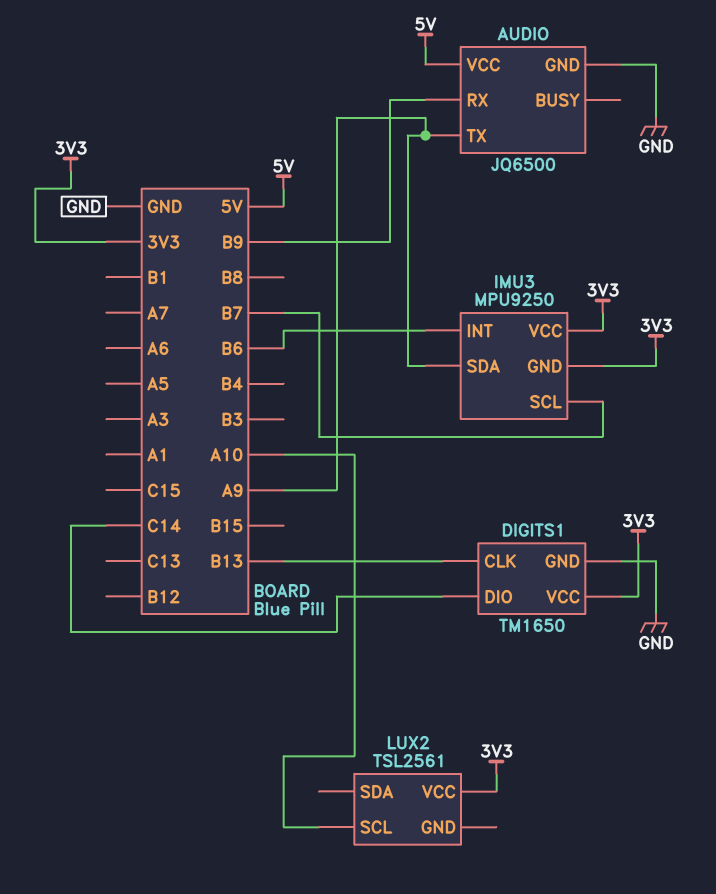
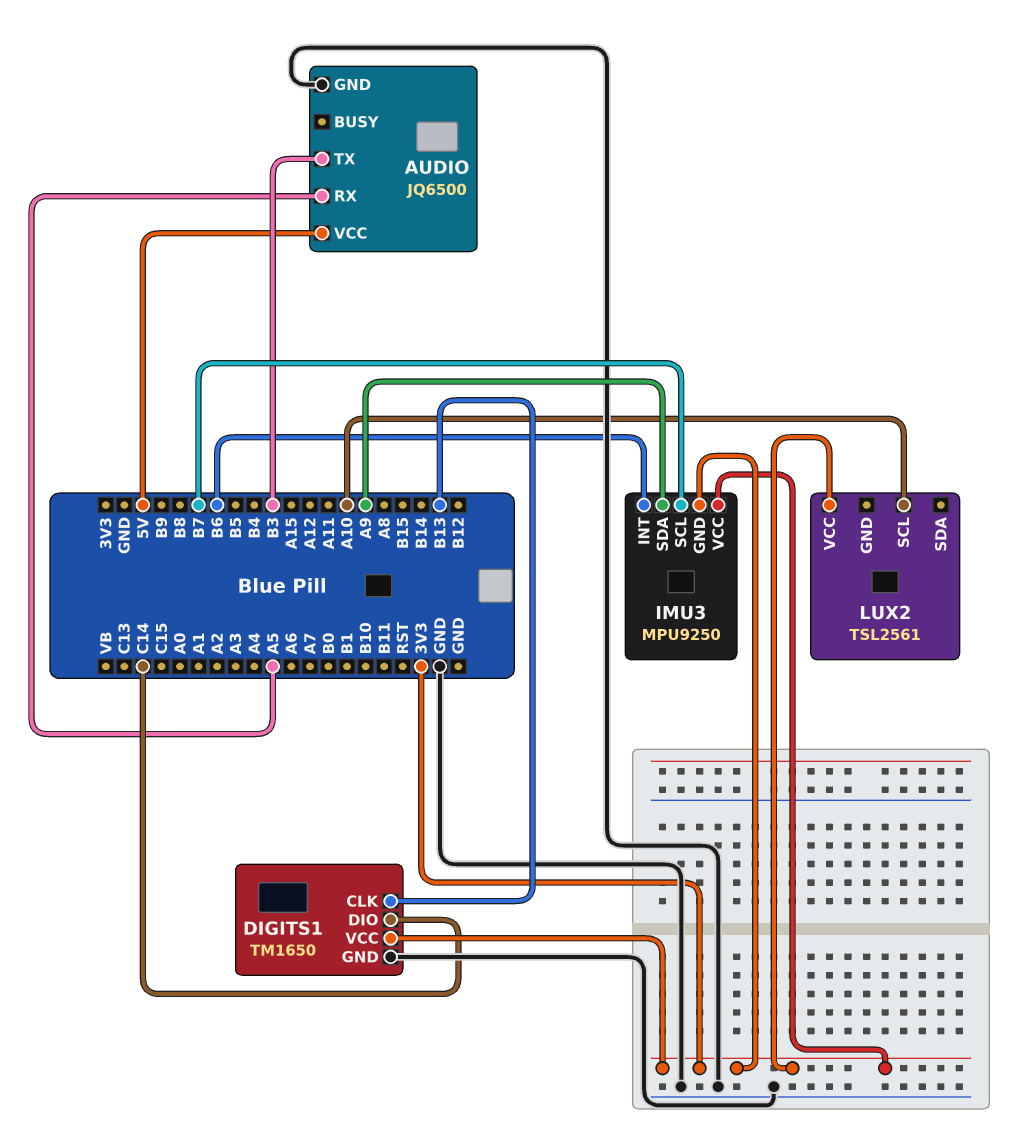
AUDIO pin RX: B9 -> A5
AUDIO pin TX: A9 -> B3

